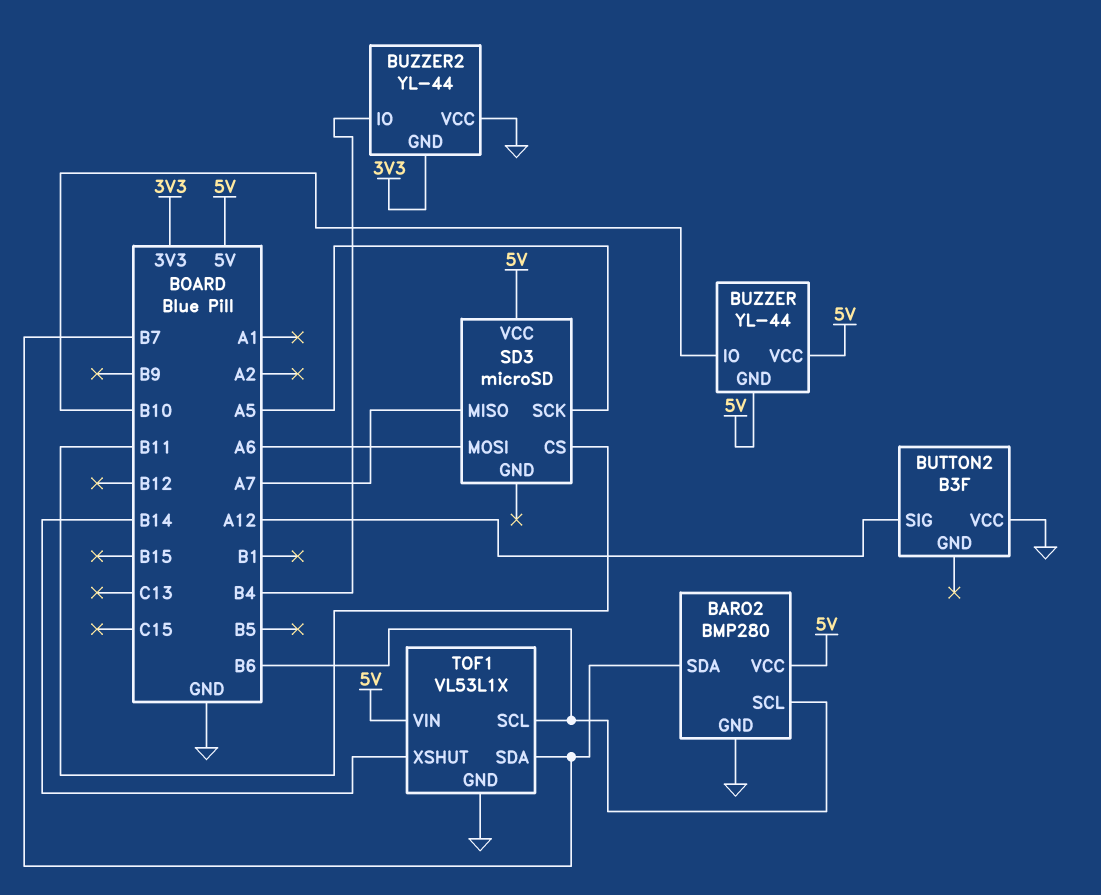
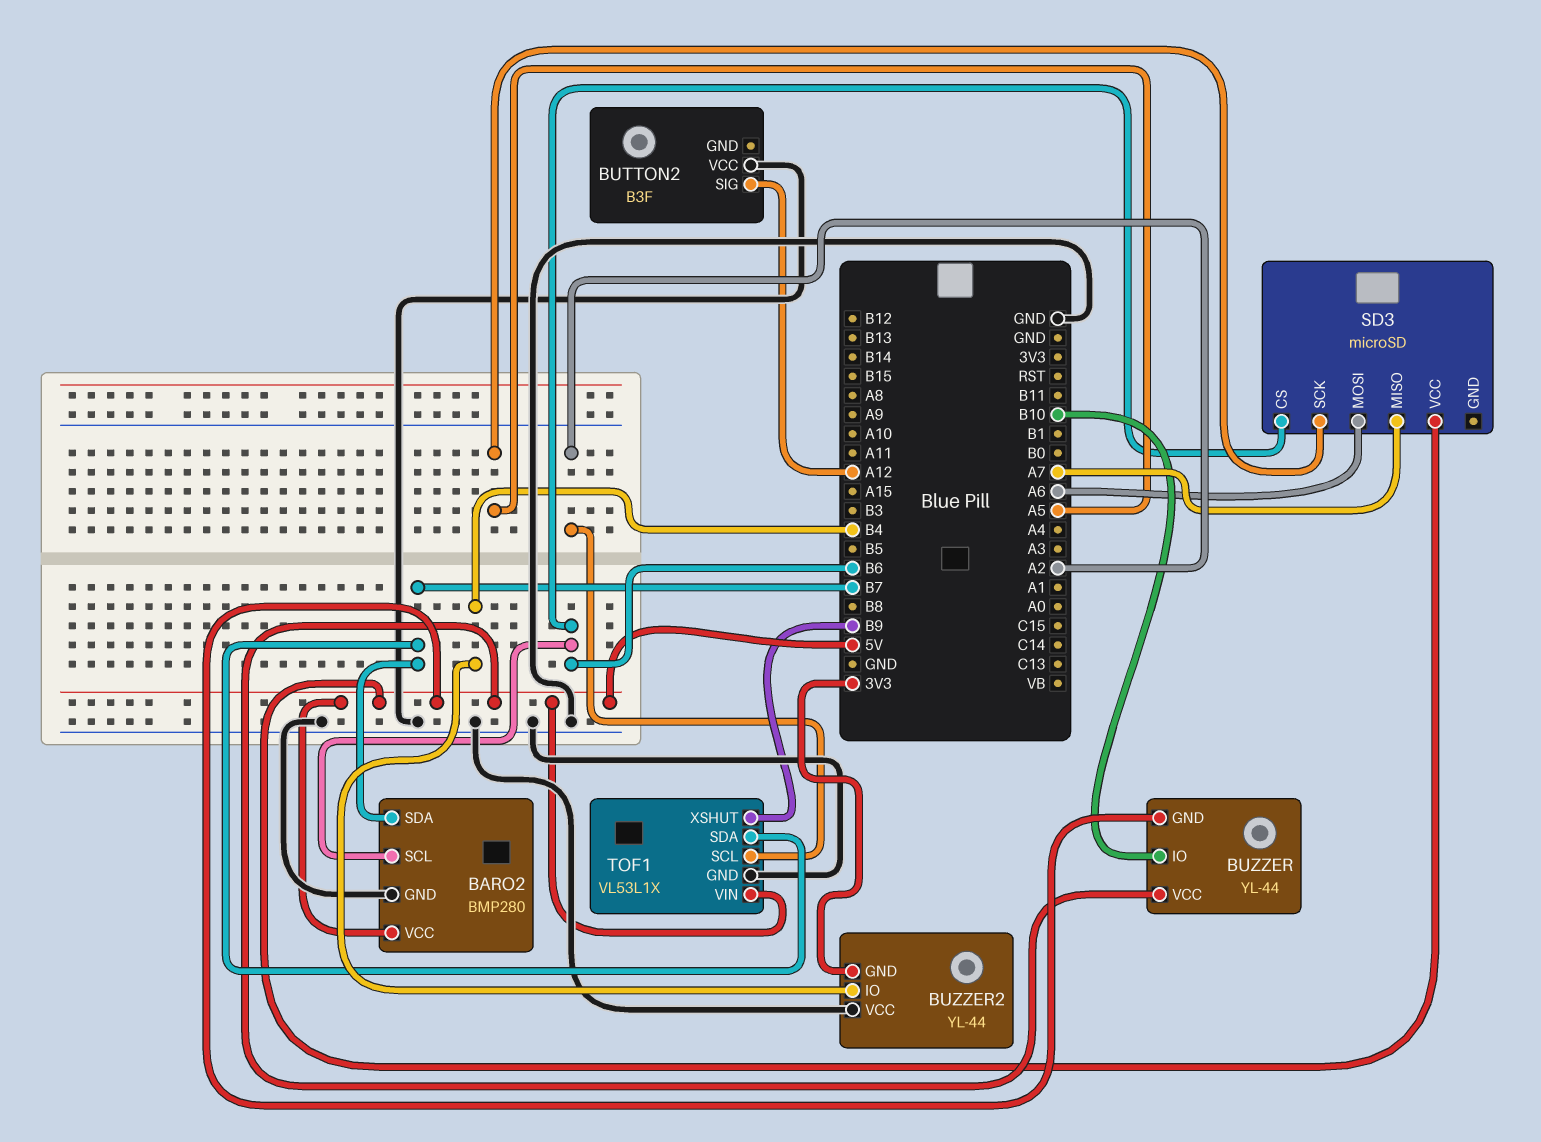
SD3 pin CS: B11 -> B6
TOF1 pin SCL: B6 -> A2
TOF1 pin XSHUT: B14 -> B9

